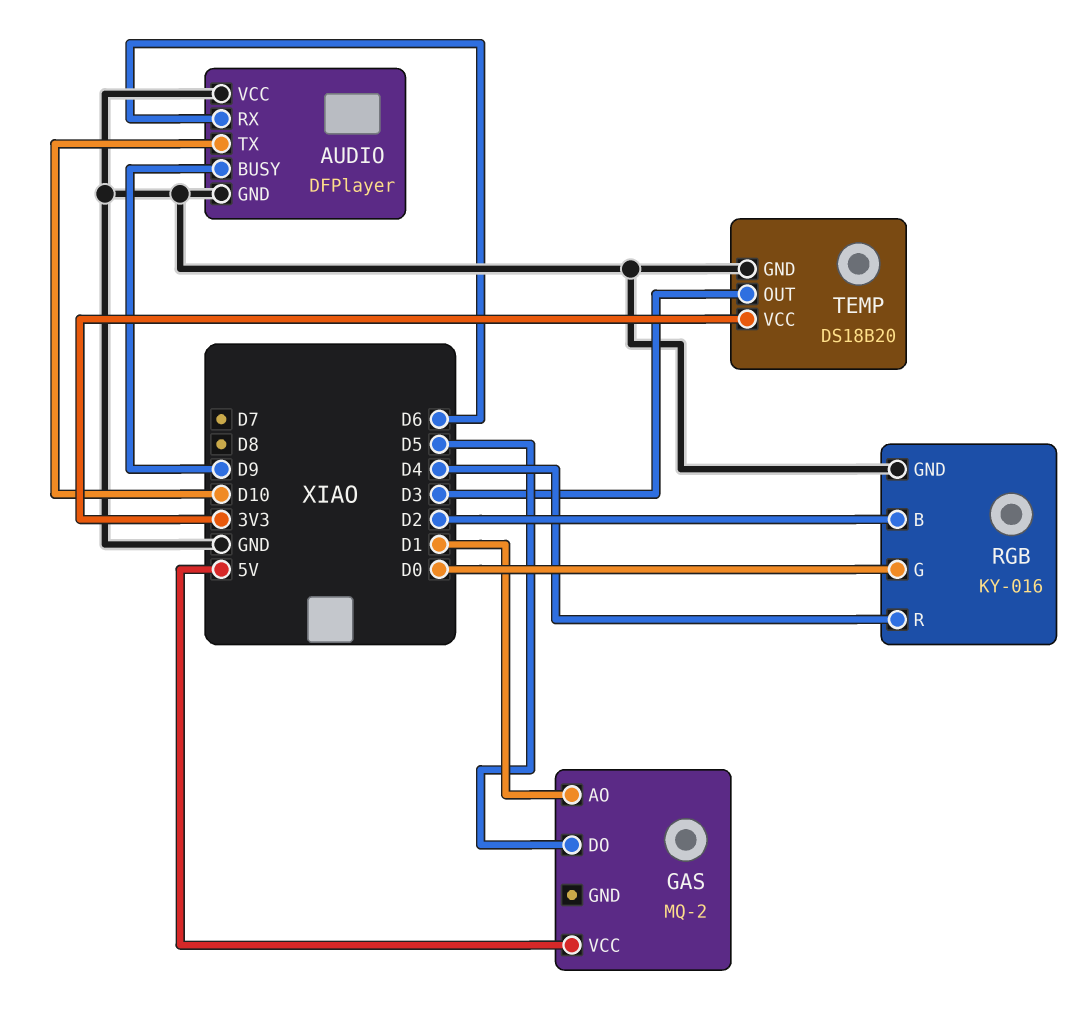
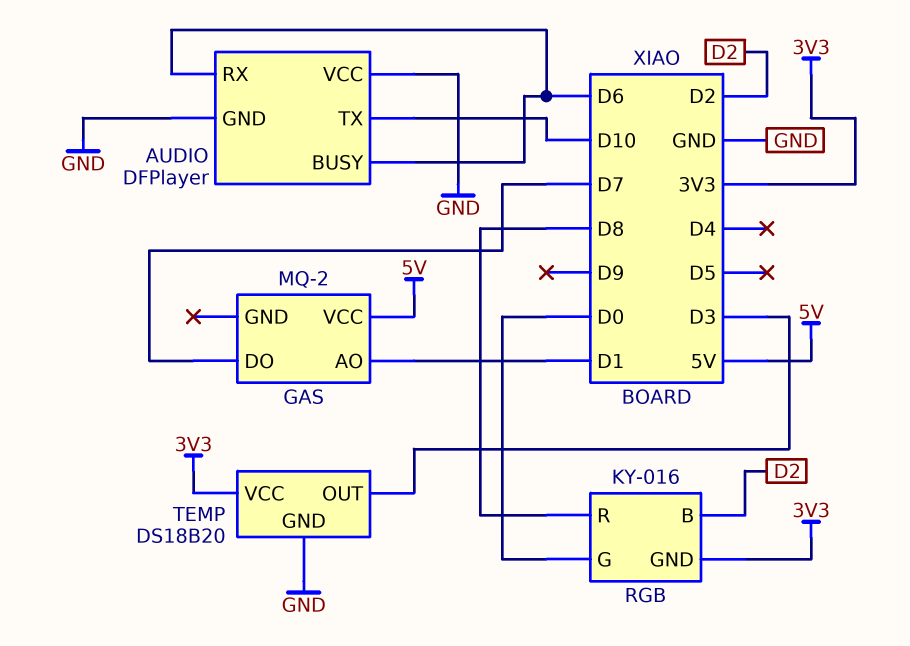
AUDIO pin BUSY: D9 -> D6
GAS pin DO: D5 -> D7
RGB pin GND: GND -> 3V3
RGB pin R: D4 -> D8

